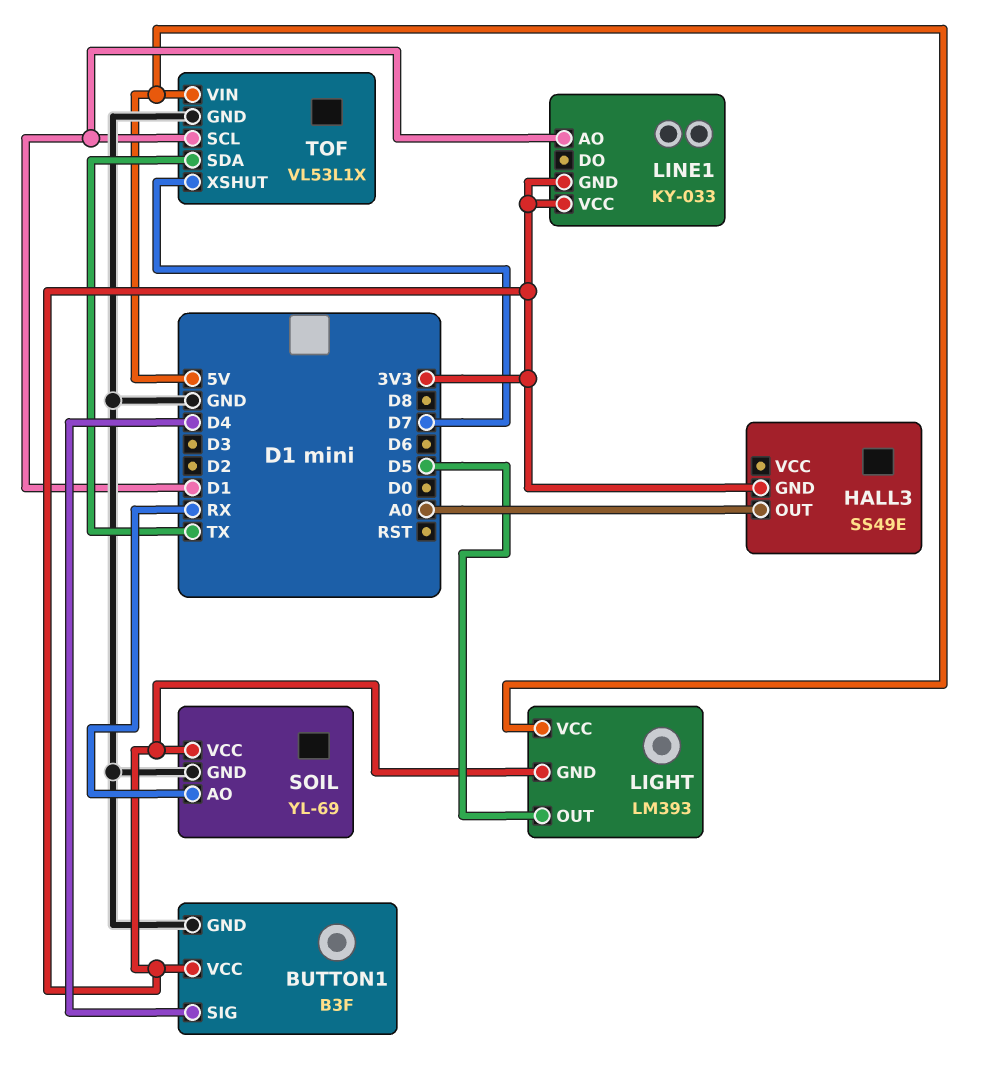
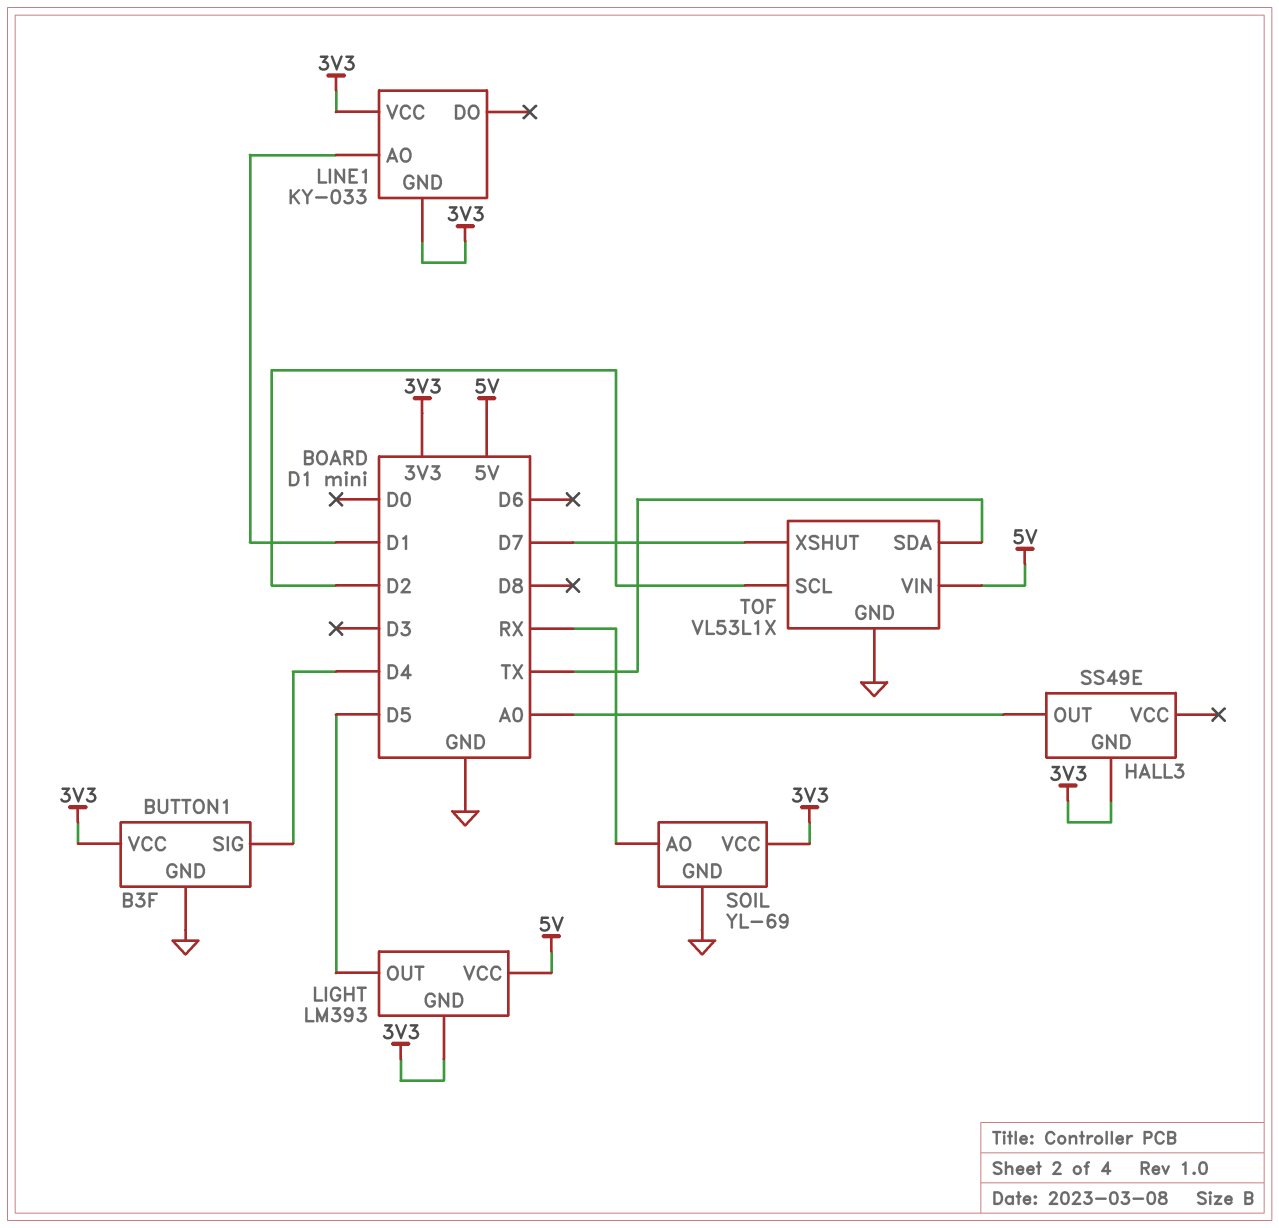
TOF pin SCL: D1 -> D2

